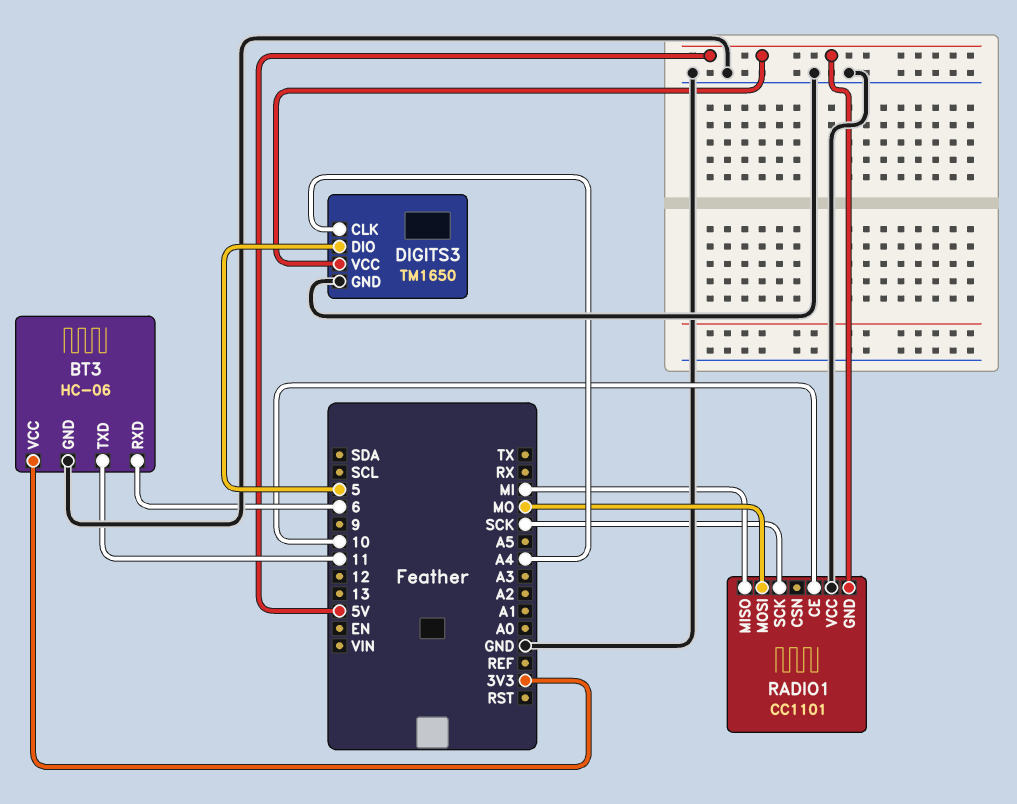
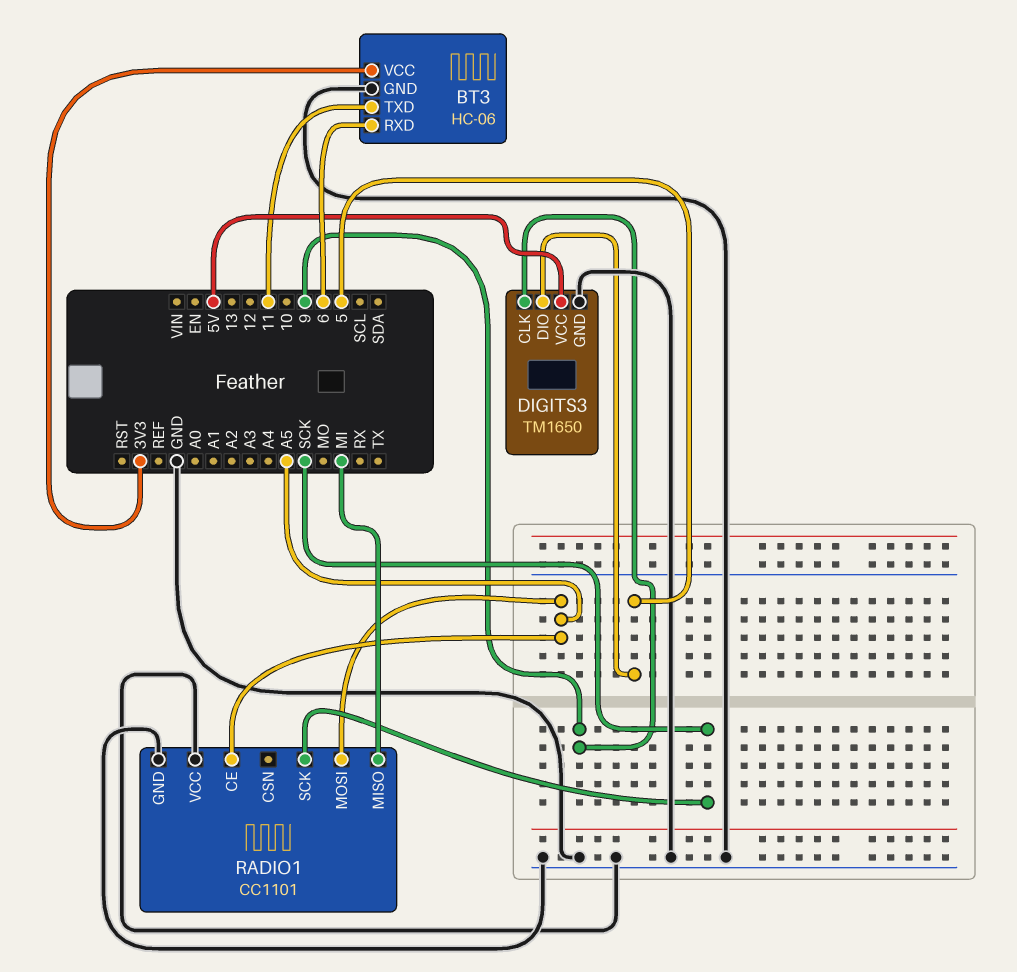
DIGITS3 pin CLK: A4 -> 9
RADIO1 pin CE: 10 -> A5
RADIO1 pin GND: 5V -> GND
RADIO1 pin MOSI: MO -> A5

